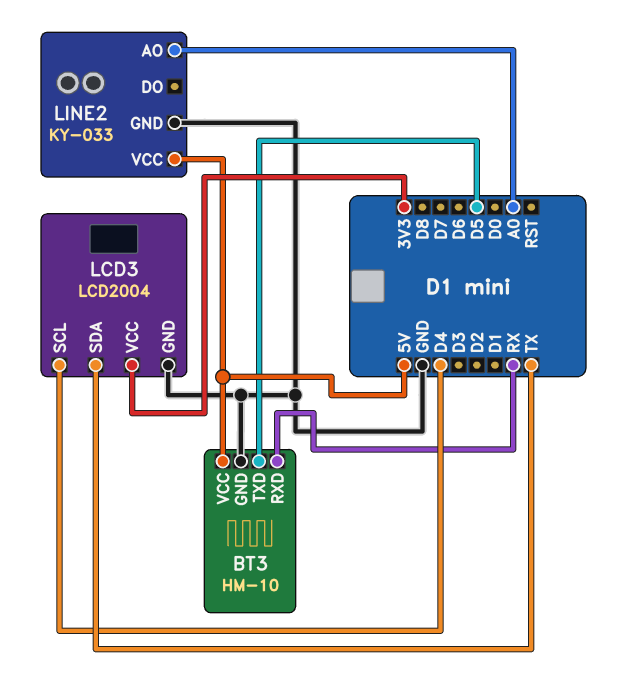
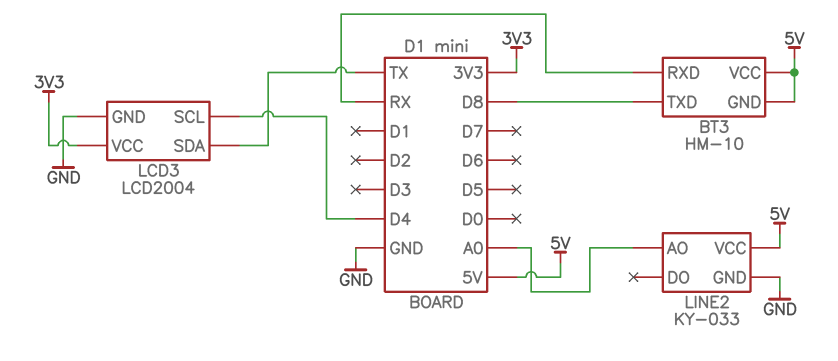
BT3 pin GND: GND -> 5V
BT3 pin TXD: D5 -> D8

